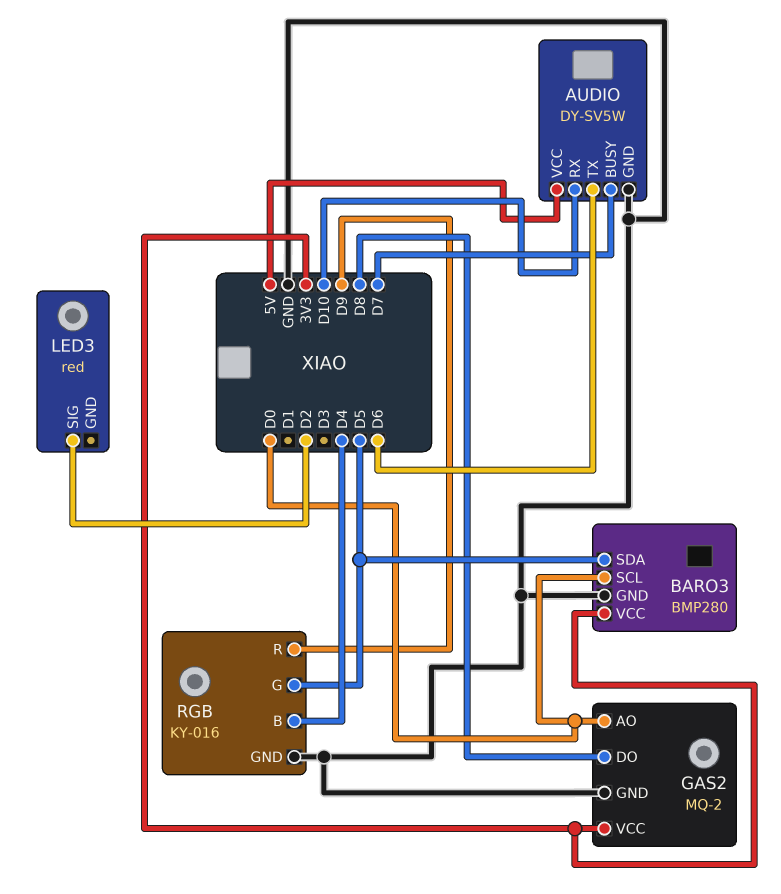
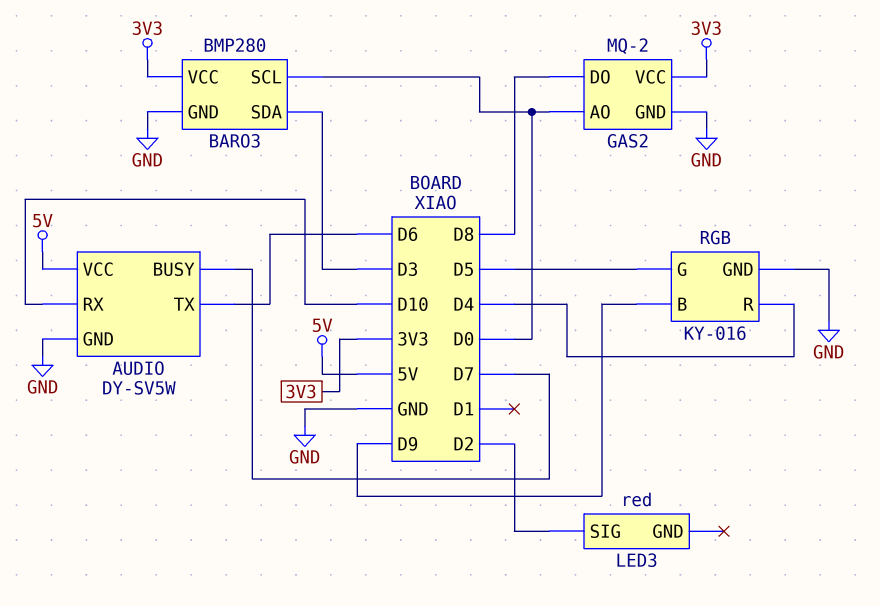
BARO3 pin SDA: D5 -> D3
RGB pin B: D4 -> D9
RGB pin R: D9 -> D4

